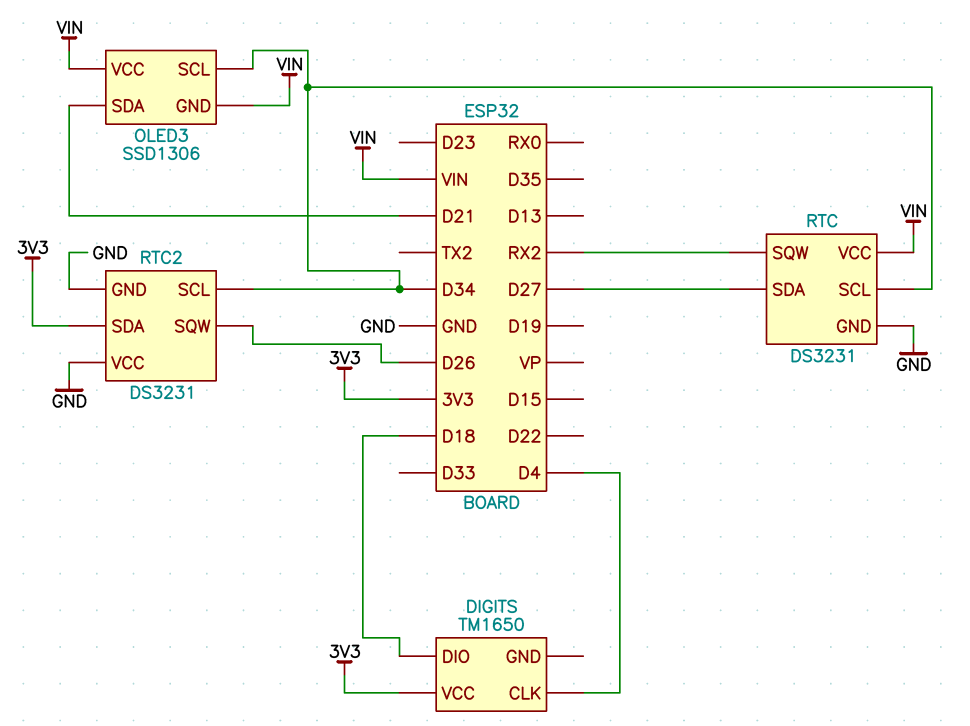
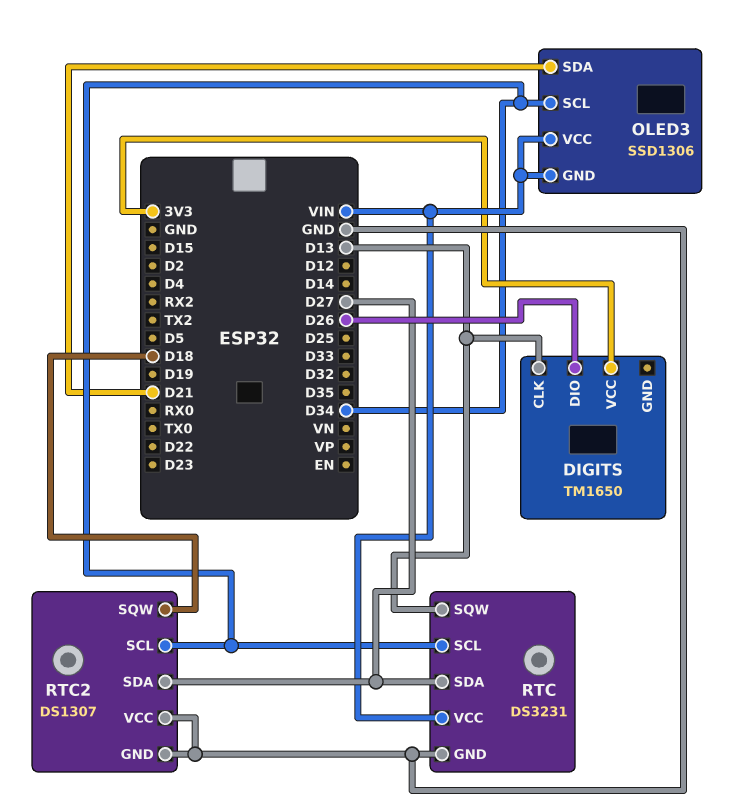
DIGITS pin CLK: D4 -> D13
DIGITS pin DIO: D18 -> D26
RTC pin SQW: RX2 -> D13
RTC2: DS3231 -> DS1307
RTC2 pin SDA: 3V3 -> D27
RTC2 pin SQW: D26 -> D18

